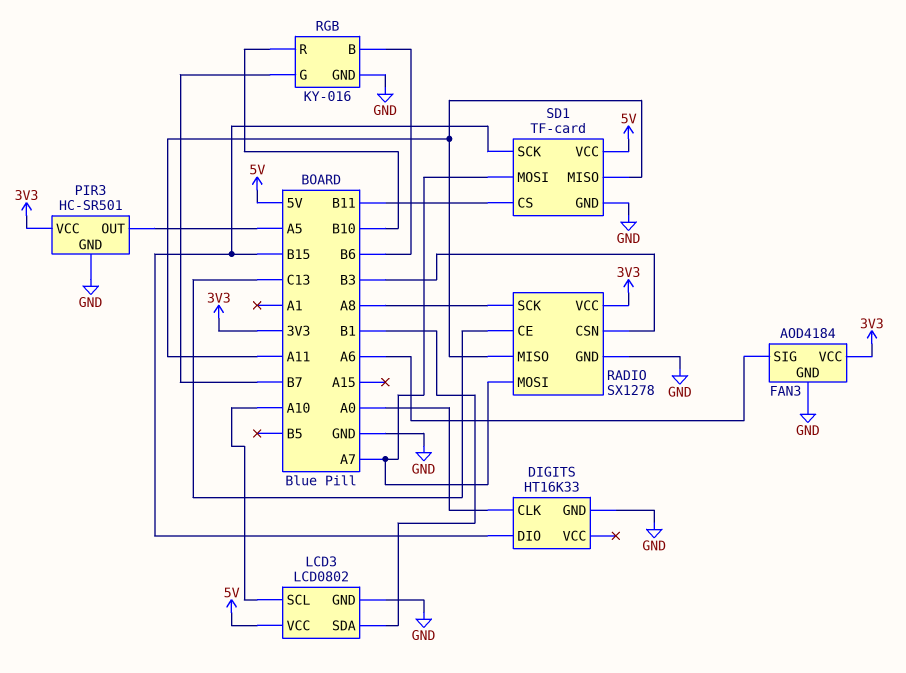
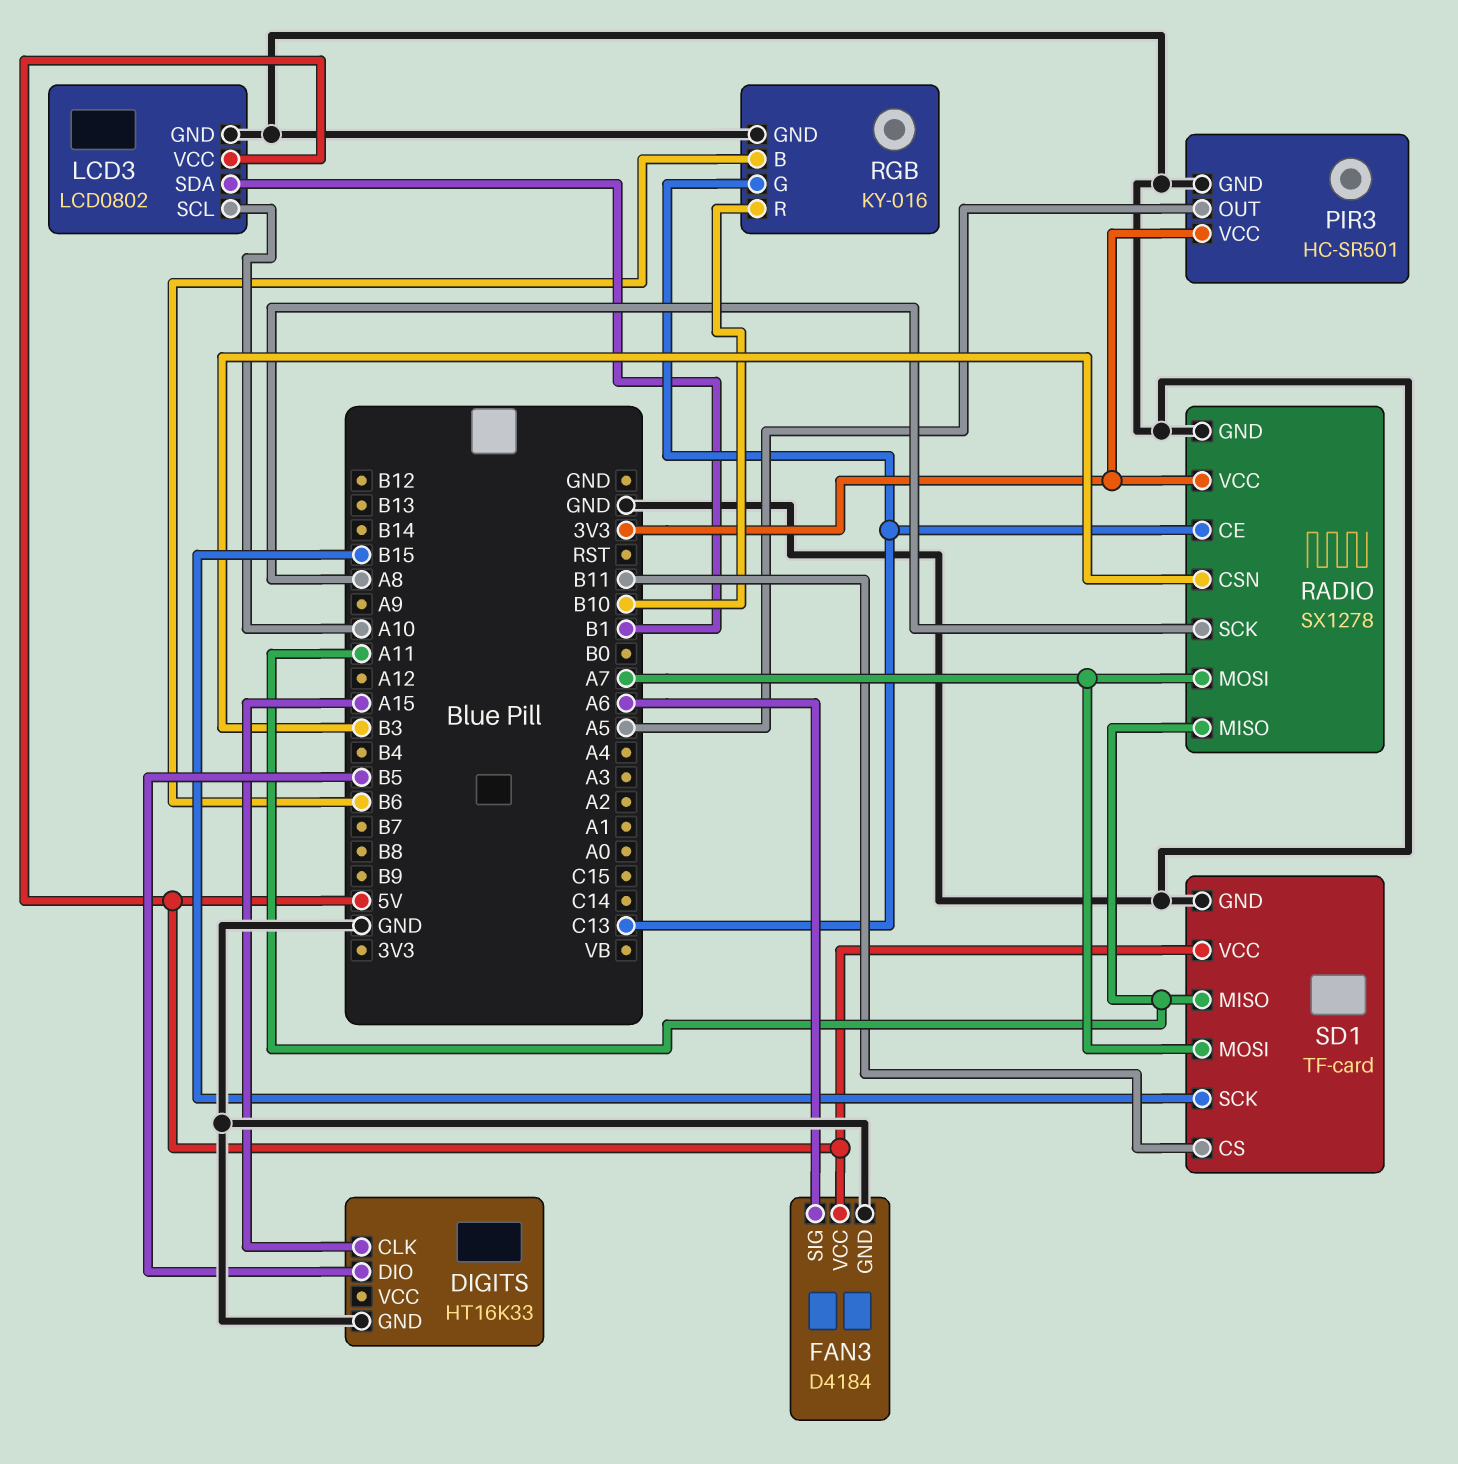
DIGITS pin CLK: A0 -> A15
DIGITS pin DIO: B15 -> B5
FAN3: AOD4184 -> D4184
FAN3 pin VCC: 3V3 -> 5V
RGB pin G: B7 -> C13

